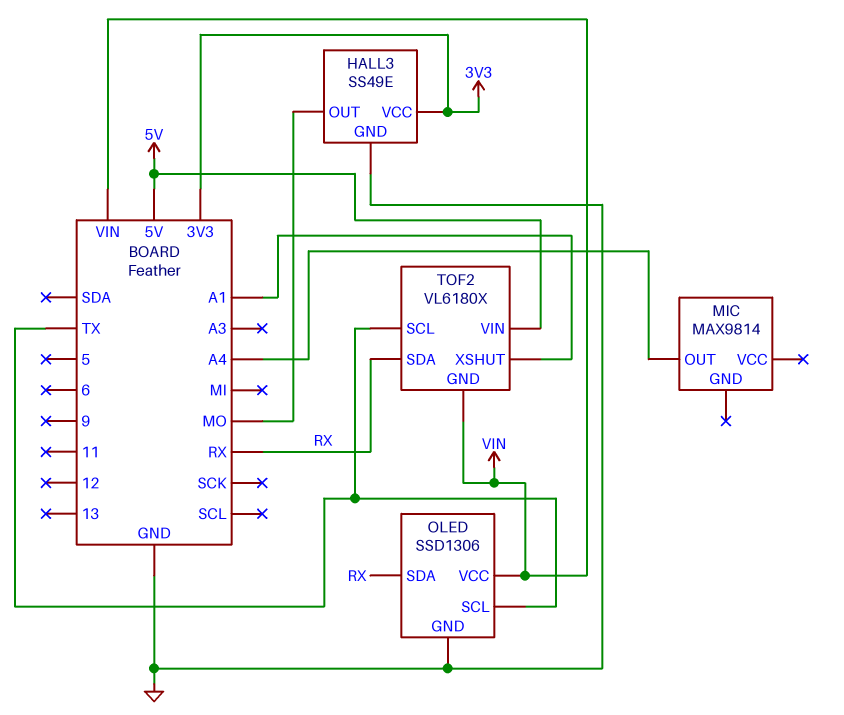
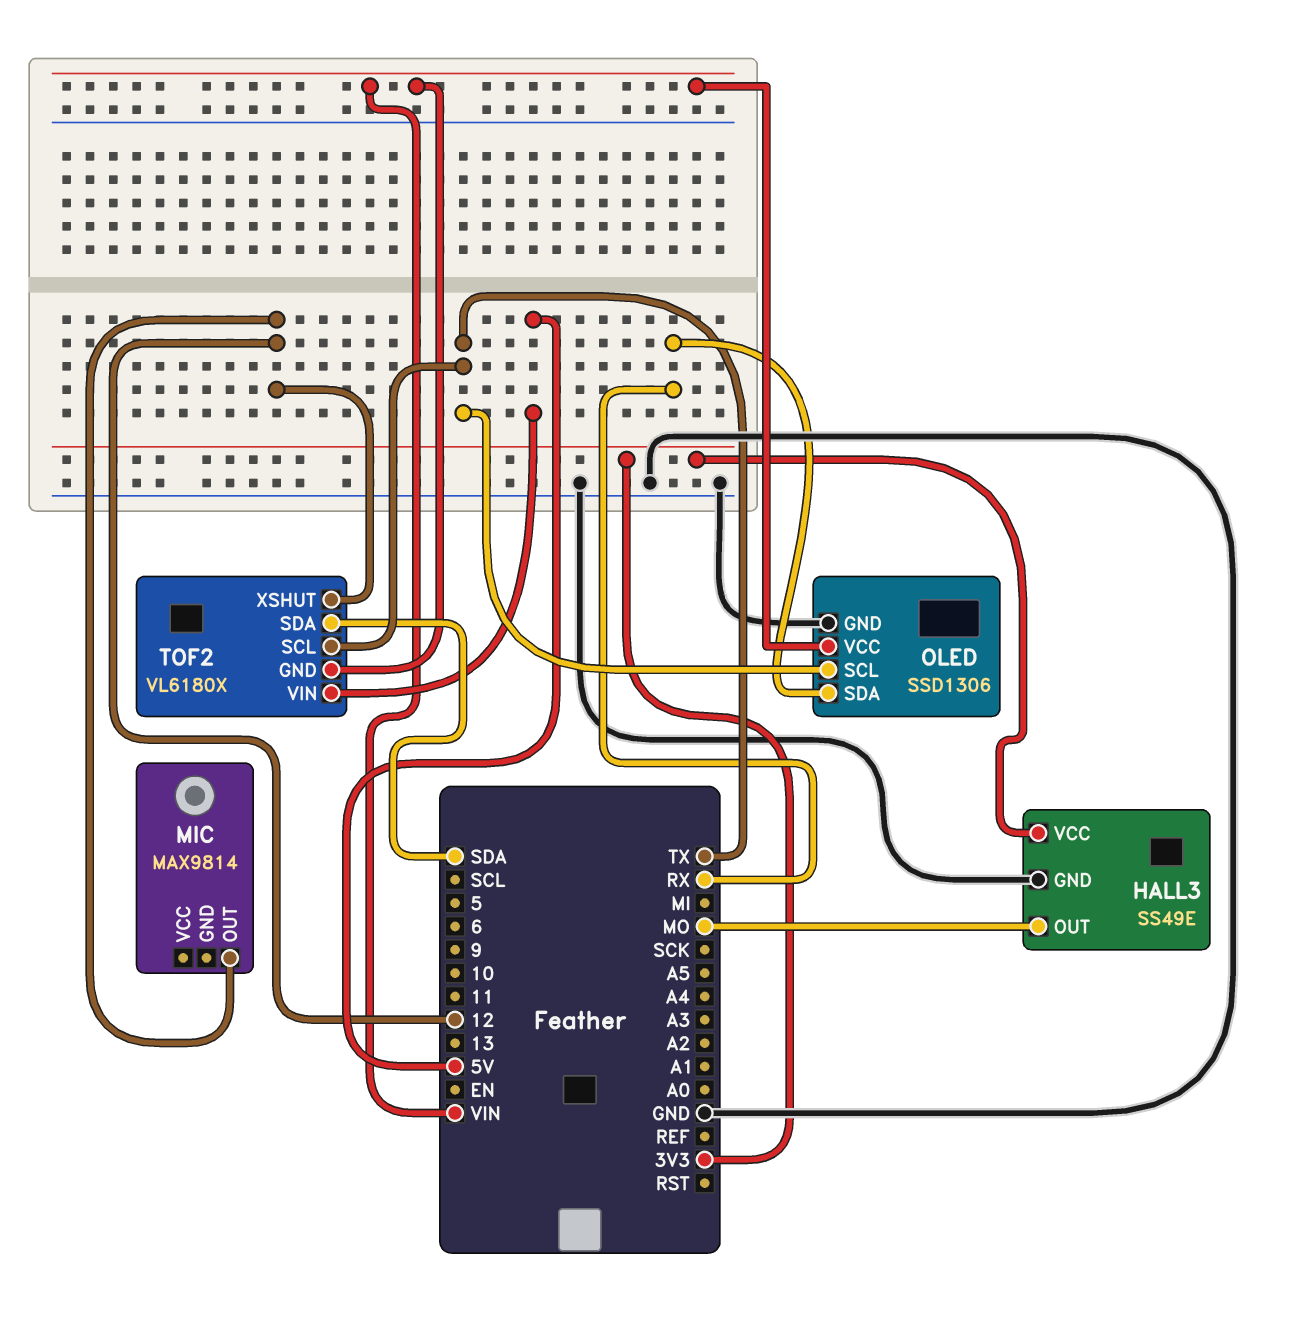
MIC pin OUT: A4 -> 12
TOF2 pin SDA: RX -> SDA
TOF2 pin XSHUT: A1 -> 12

